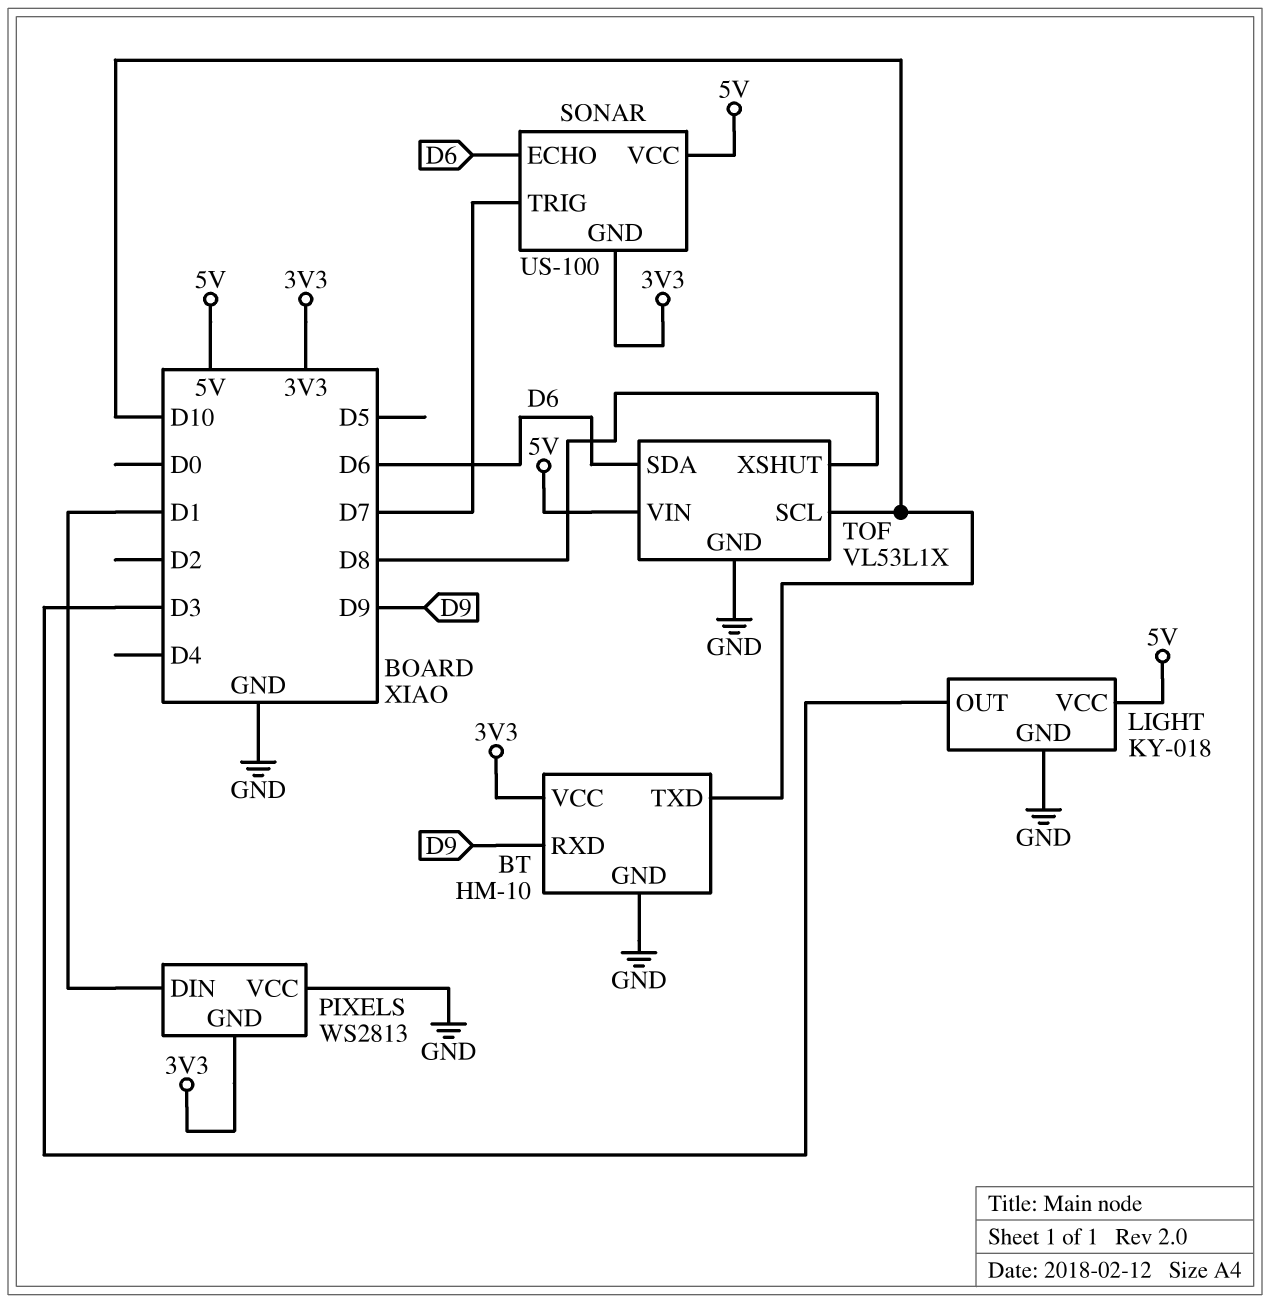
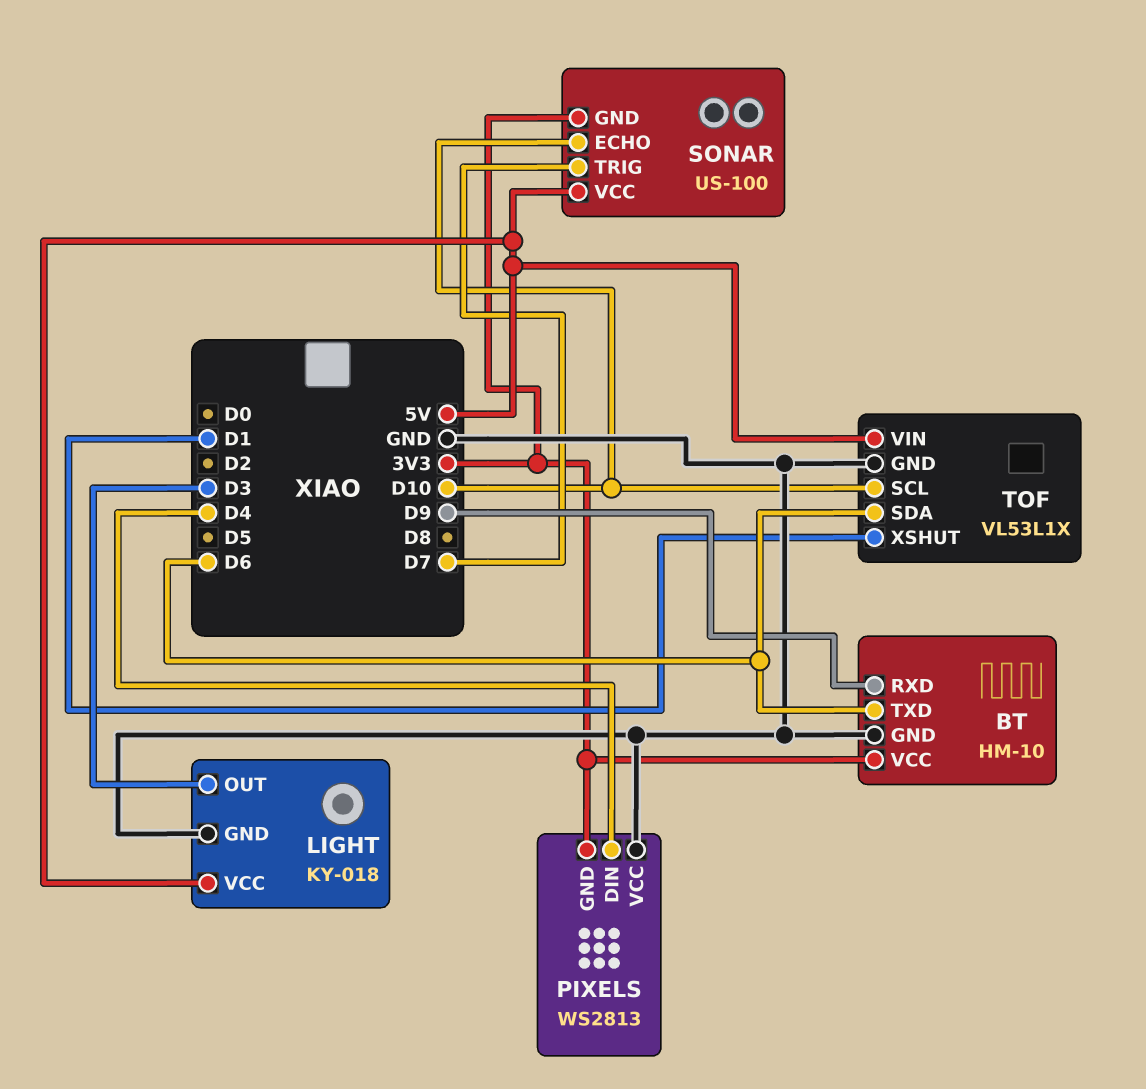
BT pin TXD: D10 -> D6
PIXELS pin DIN: D1 -> D4
SONAR pin ECHO: D6 -> D10
TOF pin XSHUT: D8 -> D1

